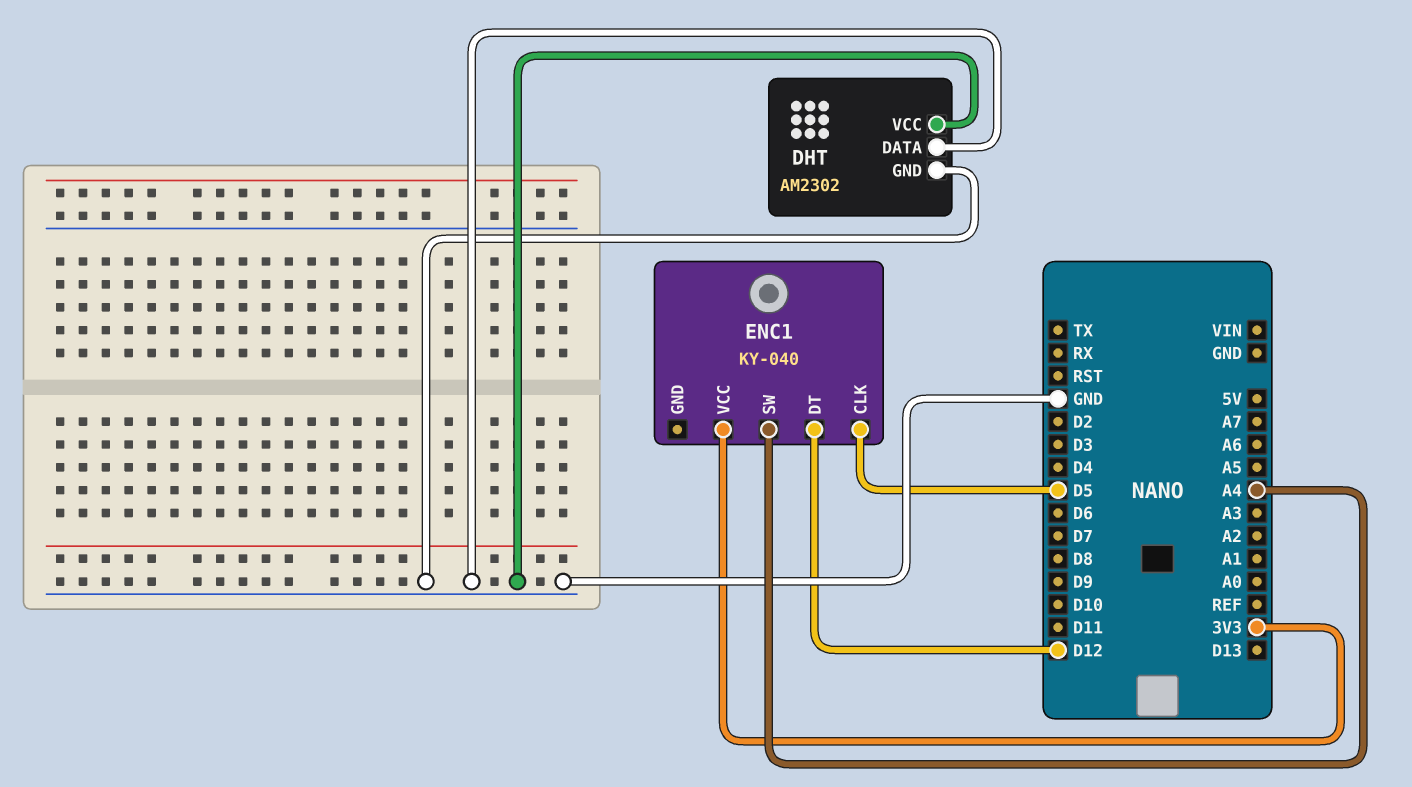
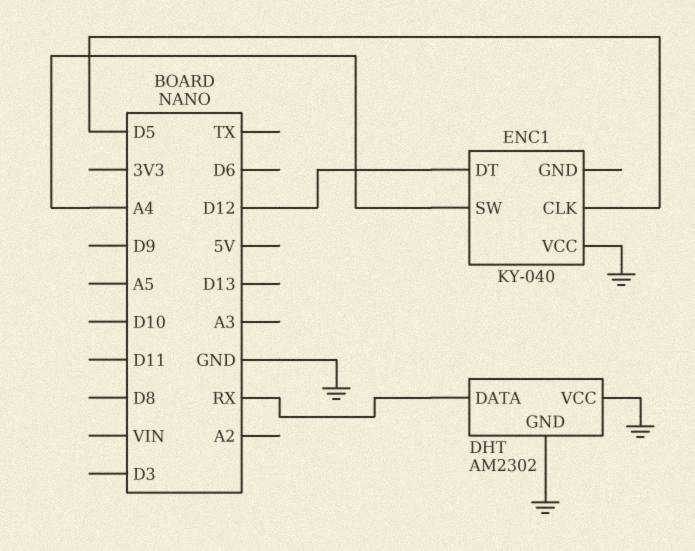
DHT pin DATA: GND -> RX
ENC1 pin VCC: 3V3 -> GND

